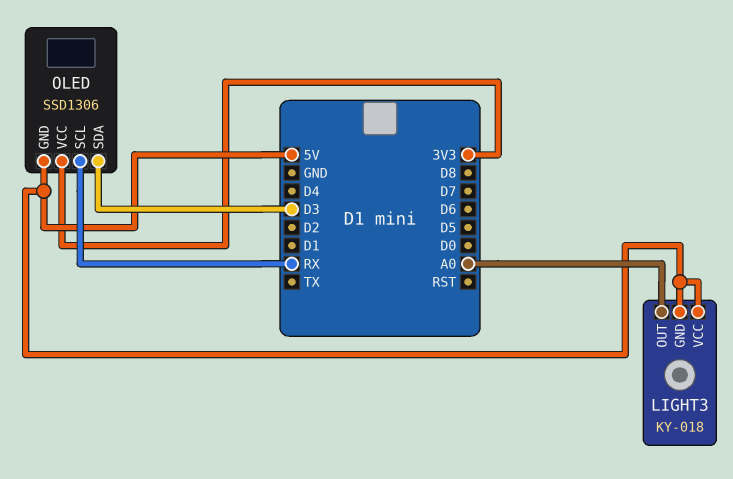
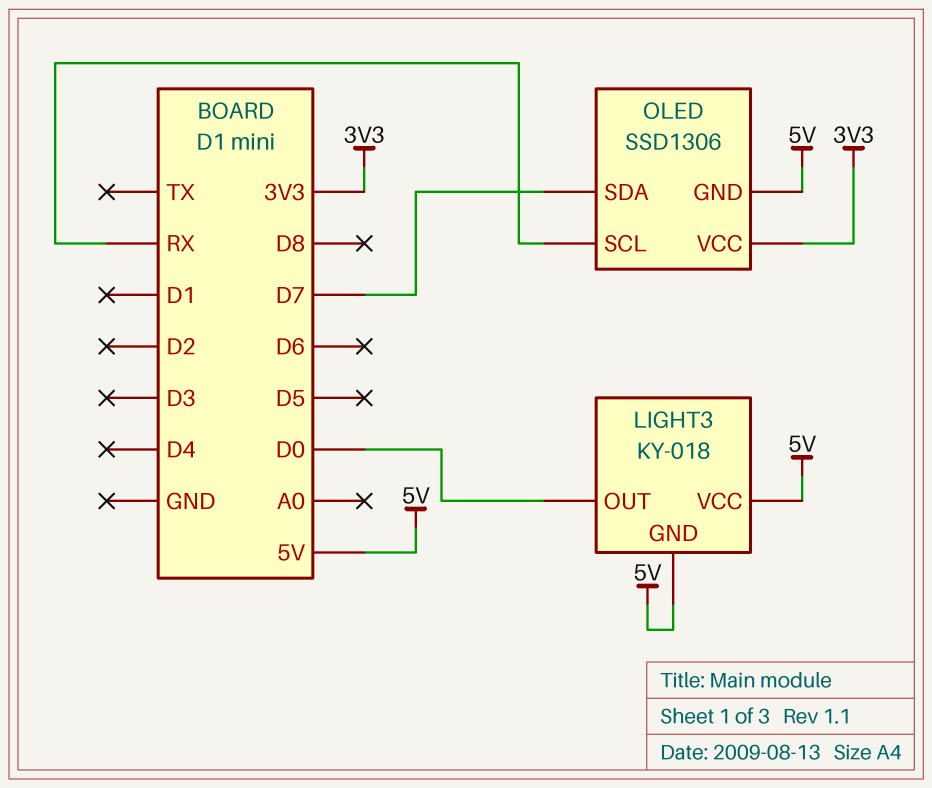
LIGHT3 pin OUT: A0 -> D0
OLED pin SDA: D3 -> D7

